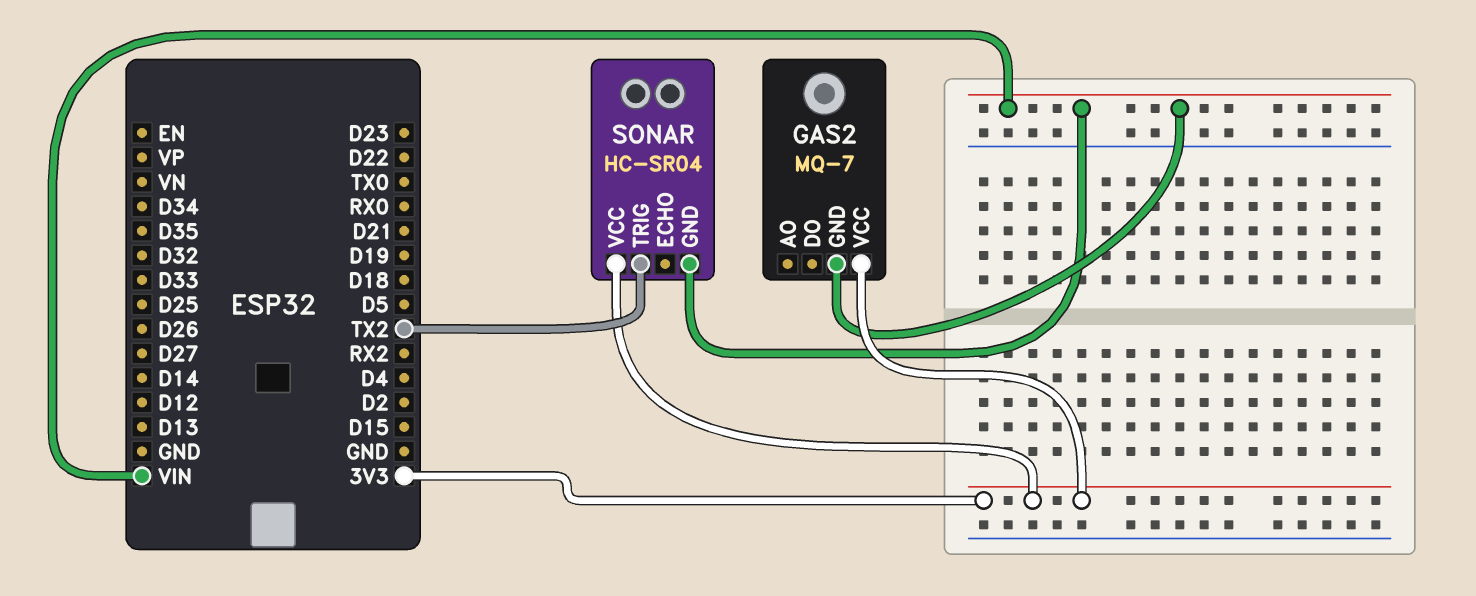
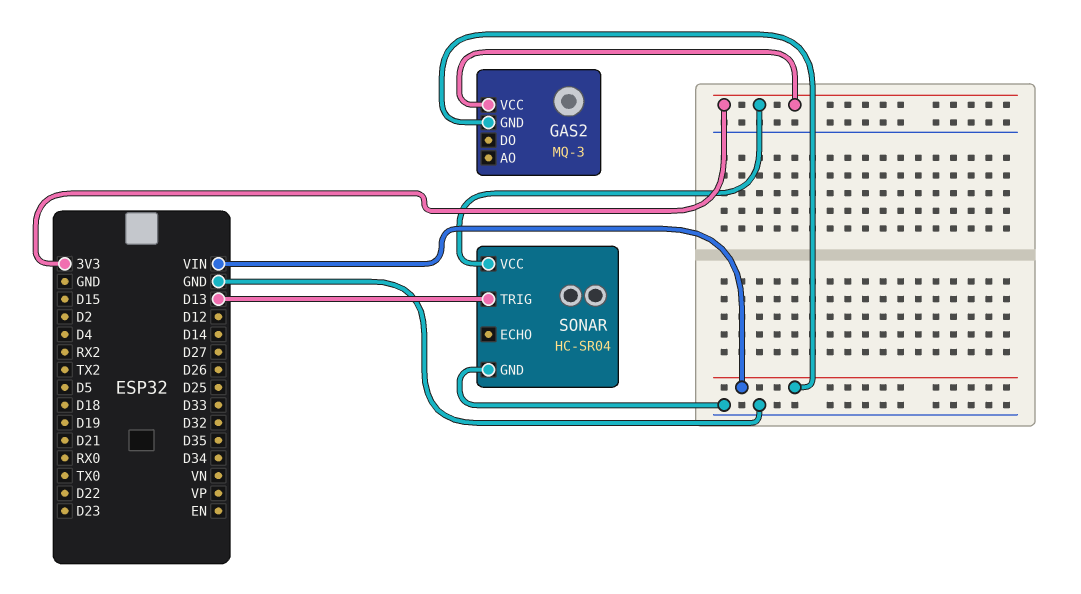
GAS2: MQ-7 -> MQ-3
SONAR pin GND: VIN -> GND
SONAR pin TRIG: TX2 -> D13

